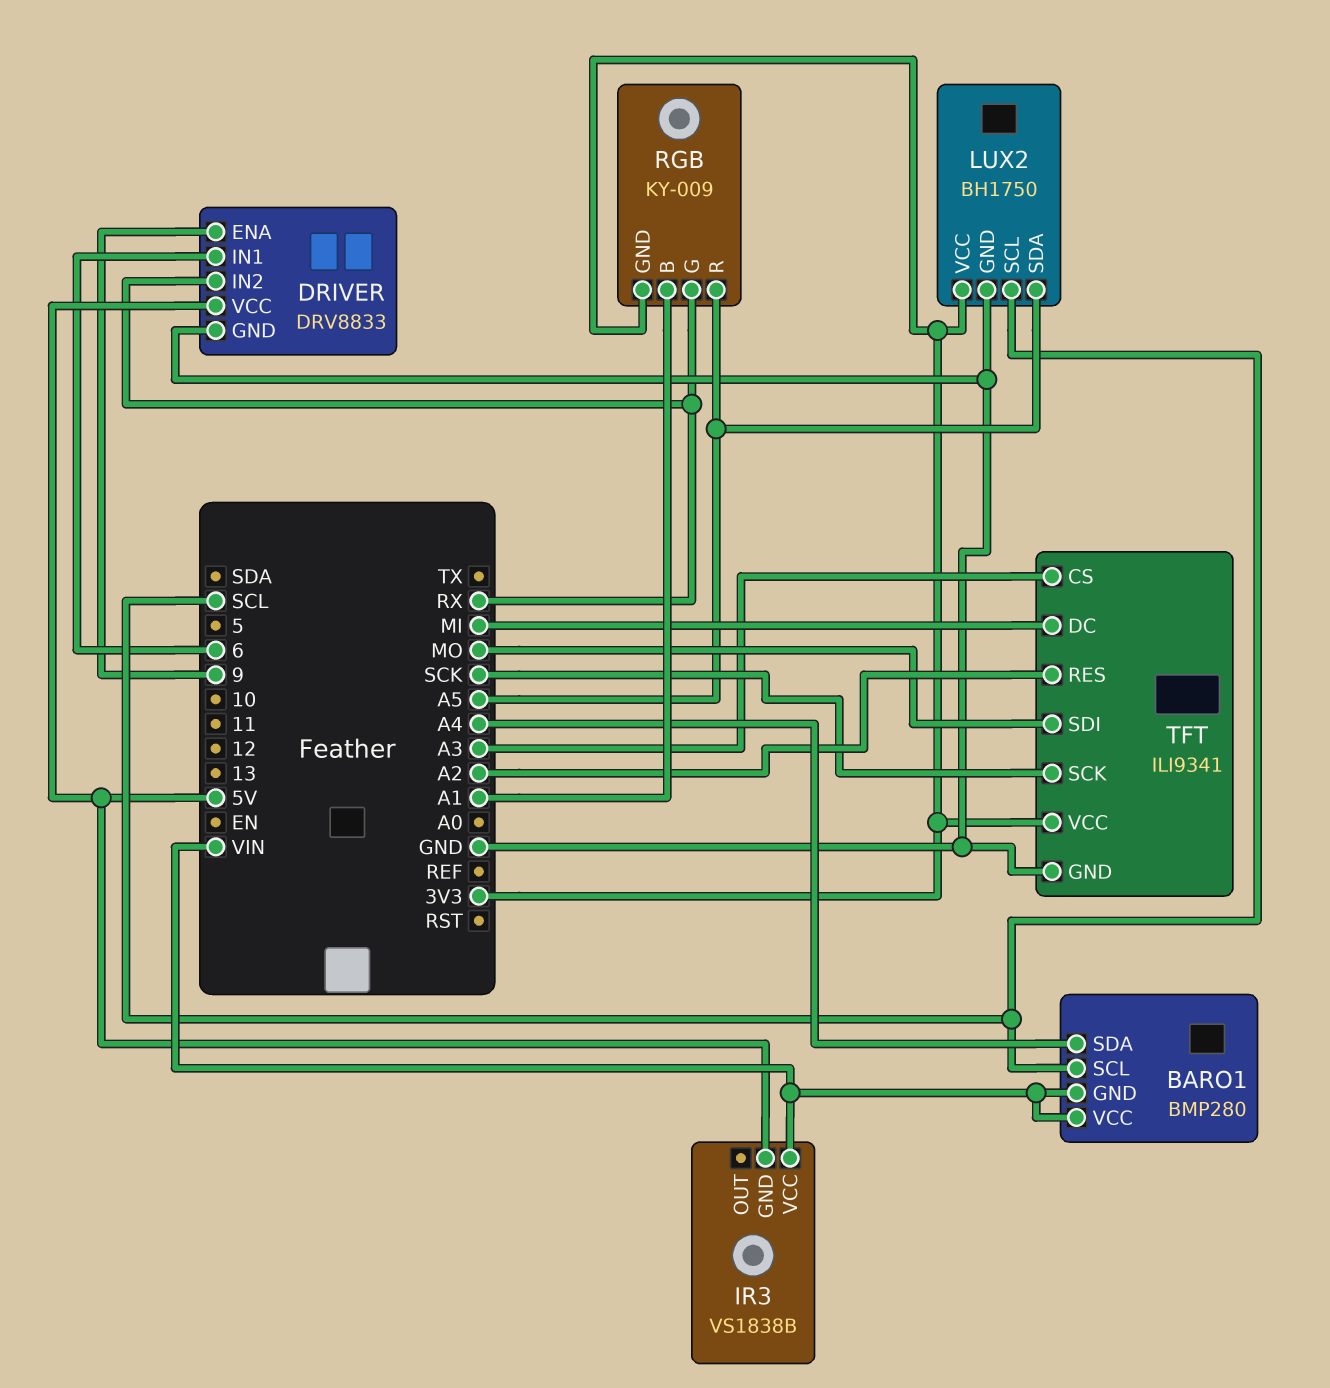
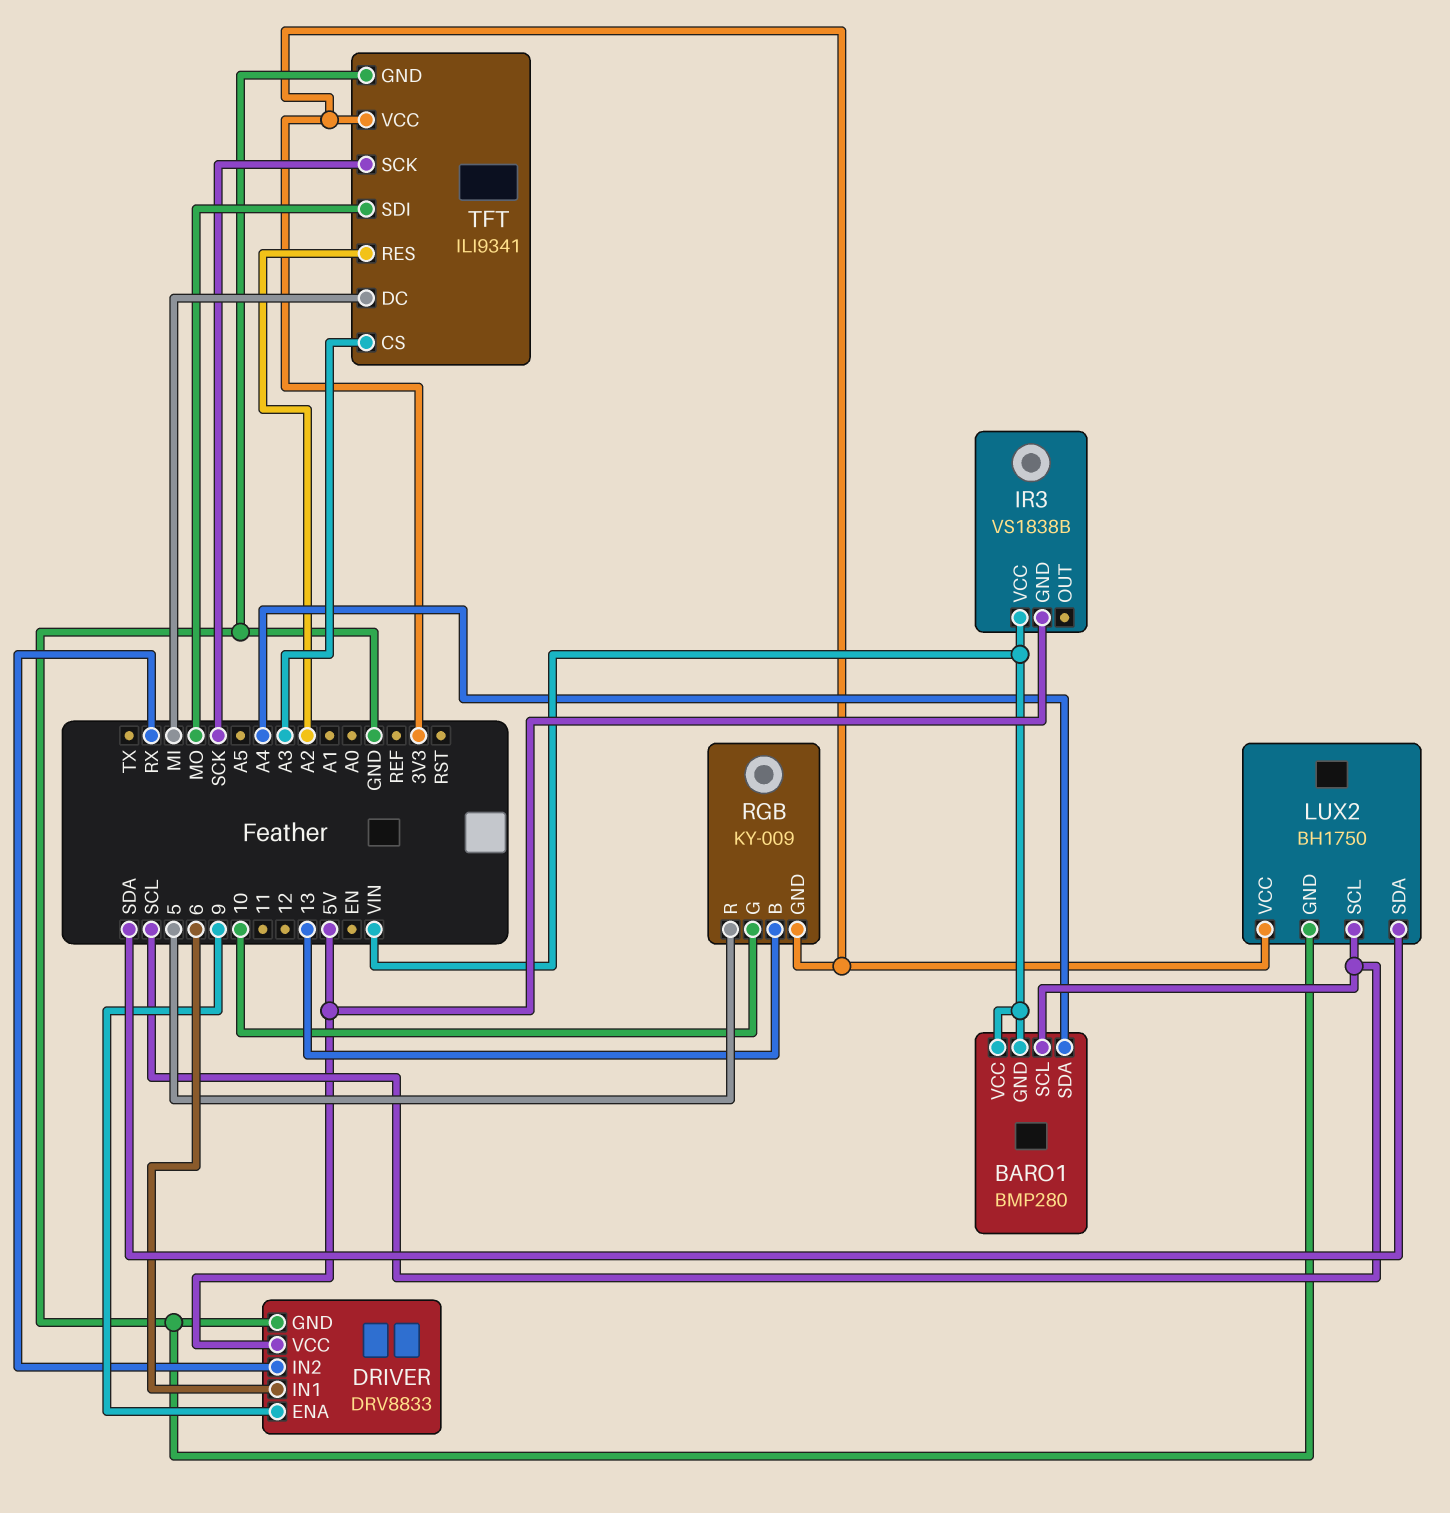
LUX2 pin SDA: A5 -> SDA
RGB pin B: A1 -> 13
RGB pin G: RX -> 10
RGB pin R: A5 -> 5

